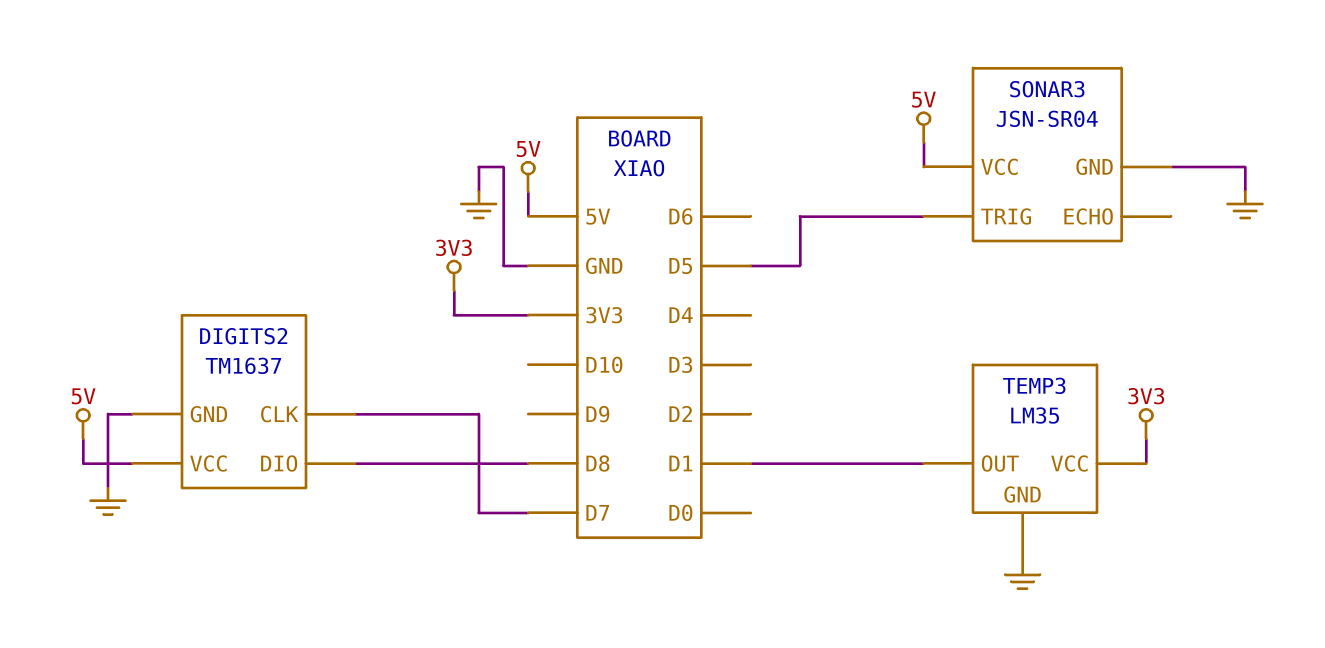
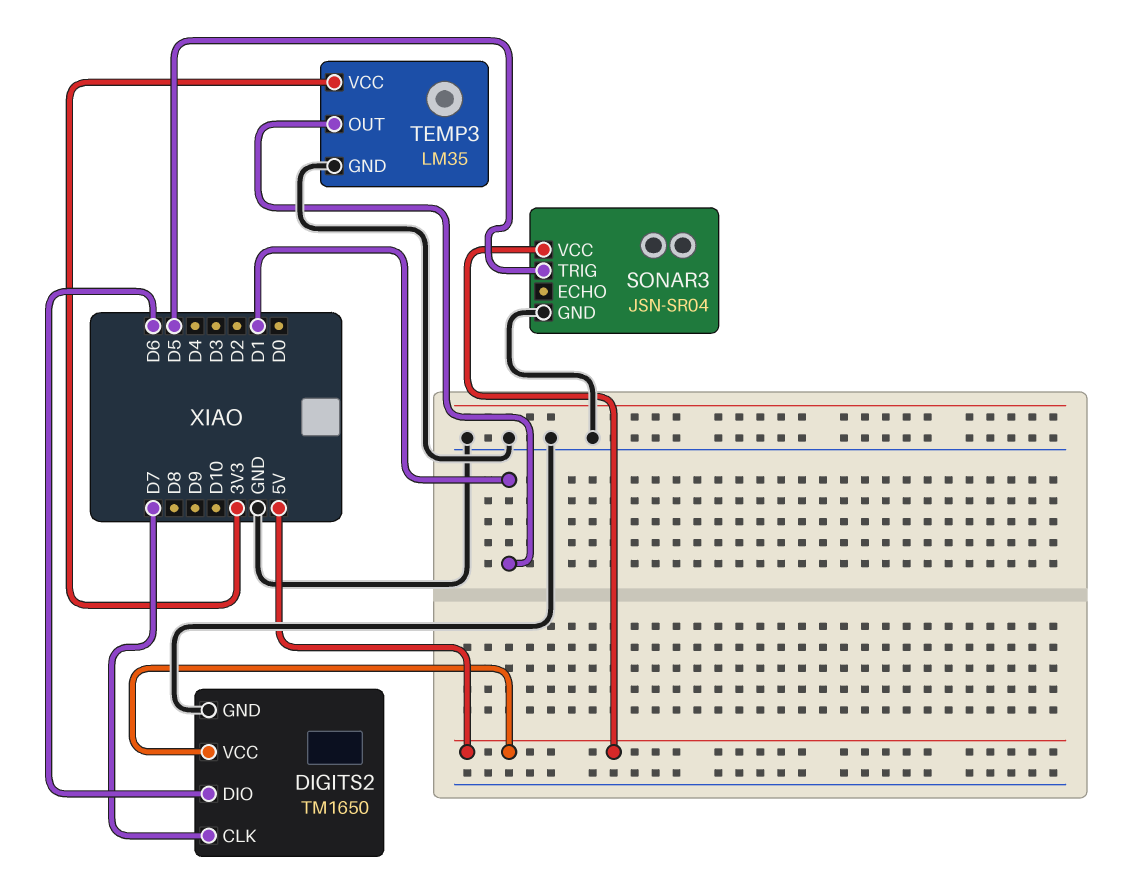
DIGITS2: TM1637 -> TM1650
DIGITS2 pin DIO: D8 -> D6

